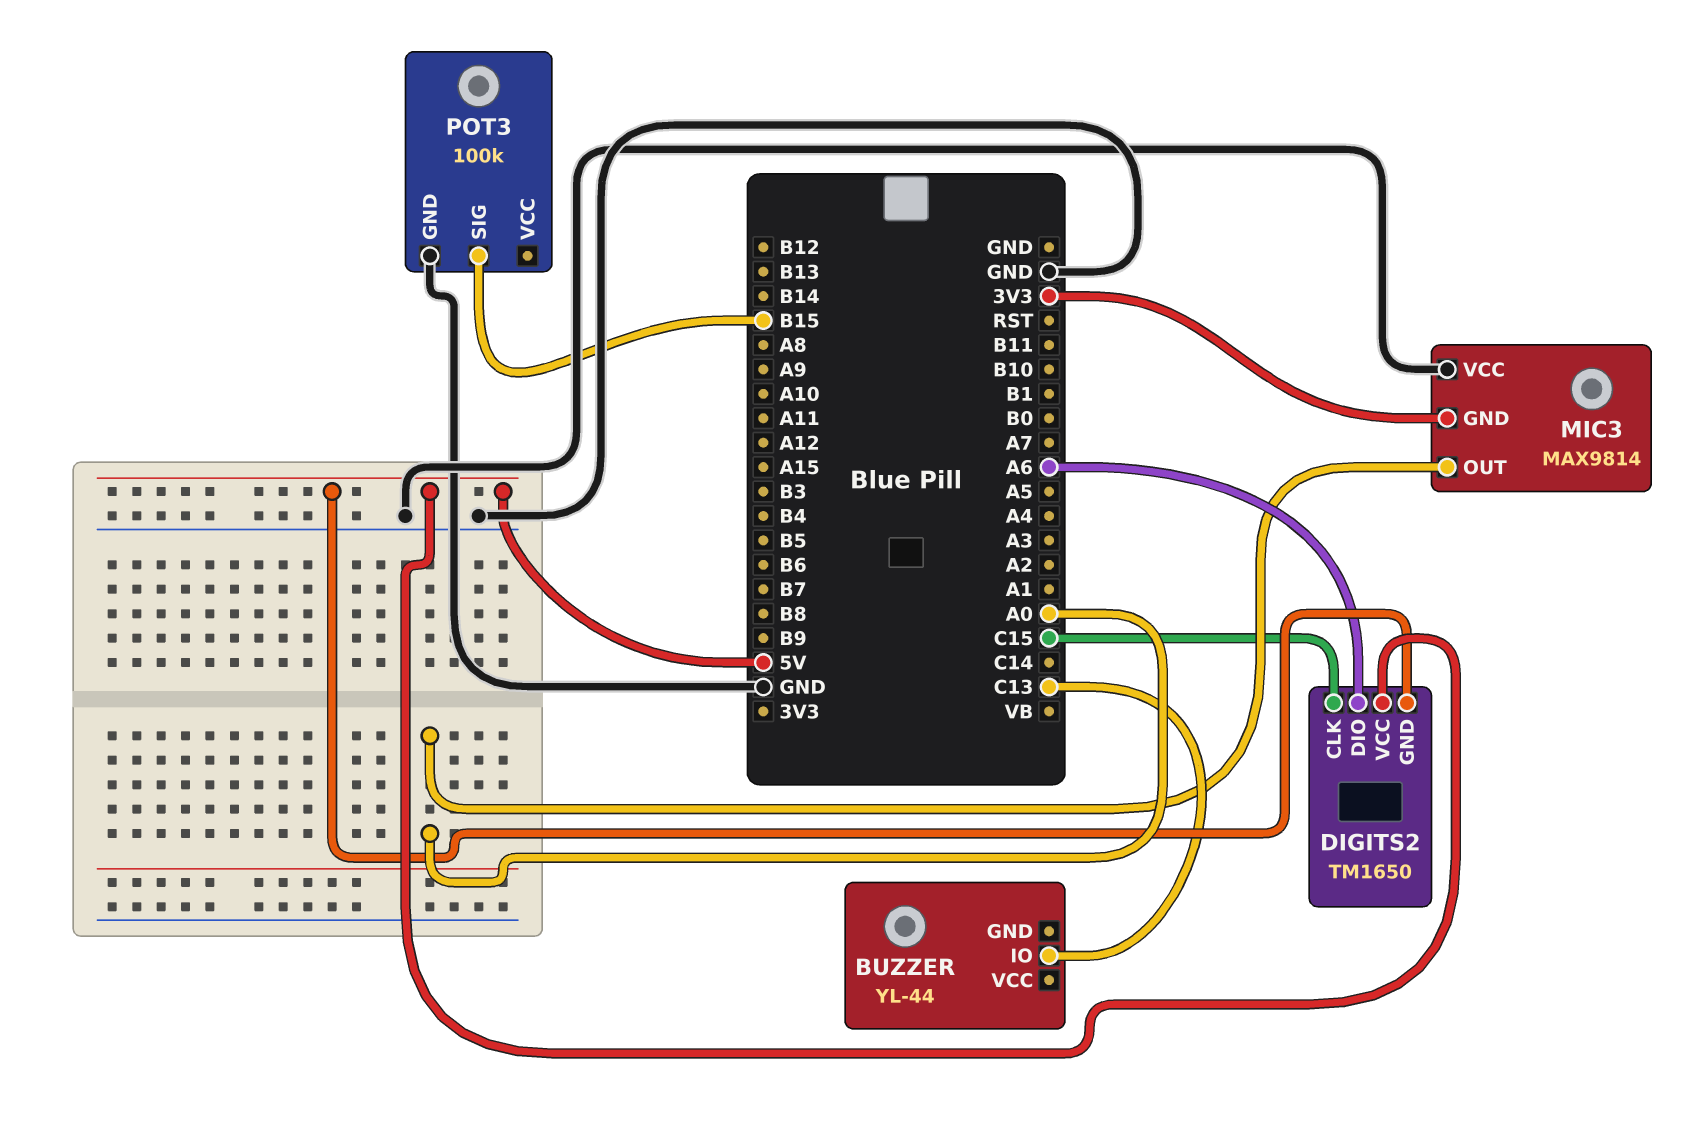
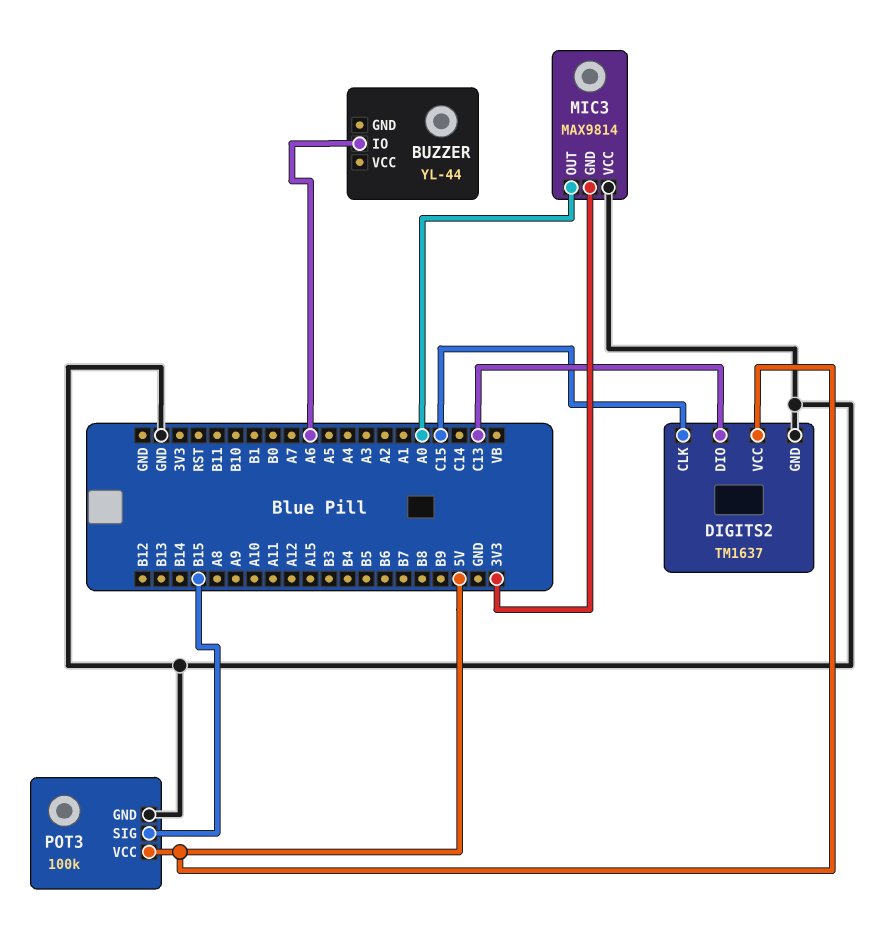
BUZZER pin IO: C13 -> A6
DIGITS2: TM1650 -> TM1637
DIGITS2 pin DIO: A6 -> C13
DIGITS2 pin GND: 5V -> GND
POT3 pin VCC: none -> 5V

